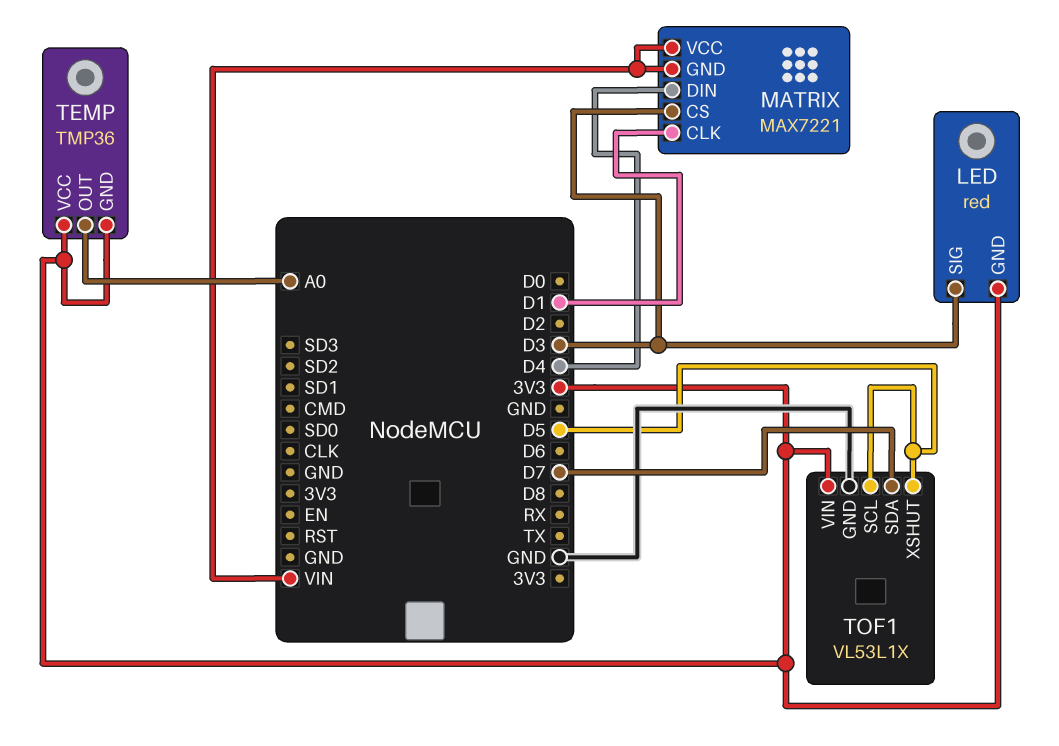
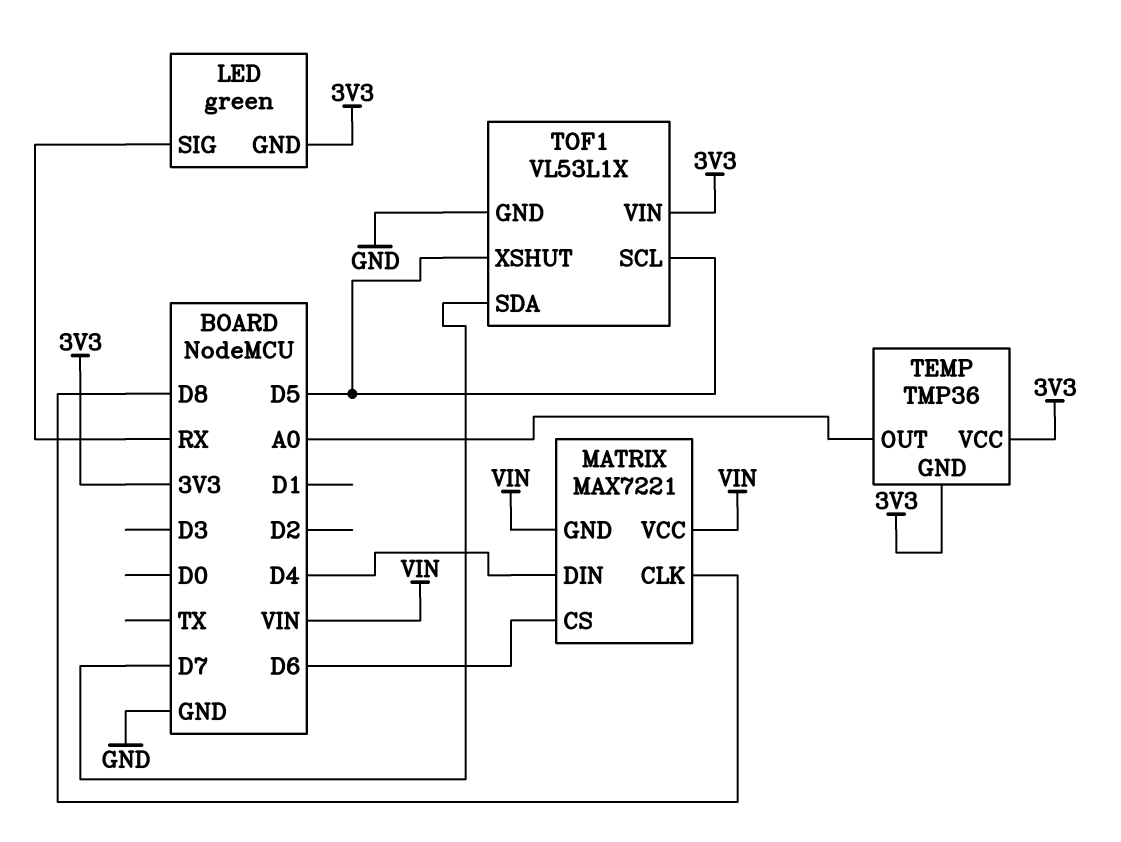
LED: red -> green
LED pin SIG: D3 -> RX
MATRIX pin CLK: D1 -> D8
MATRIX pin CS: D3 -> D6

